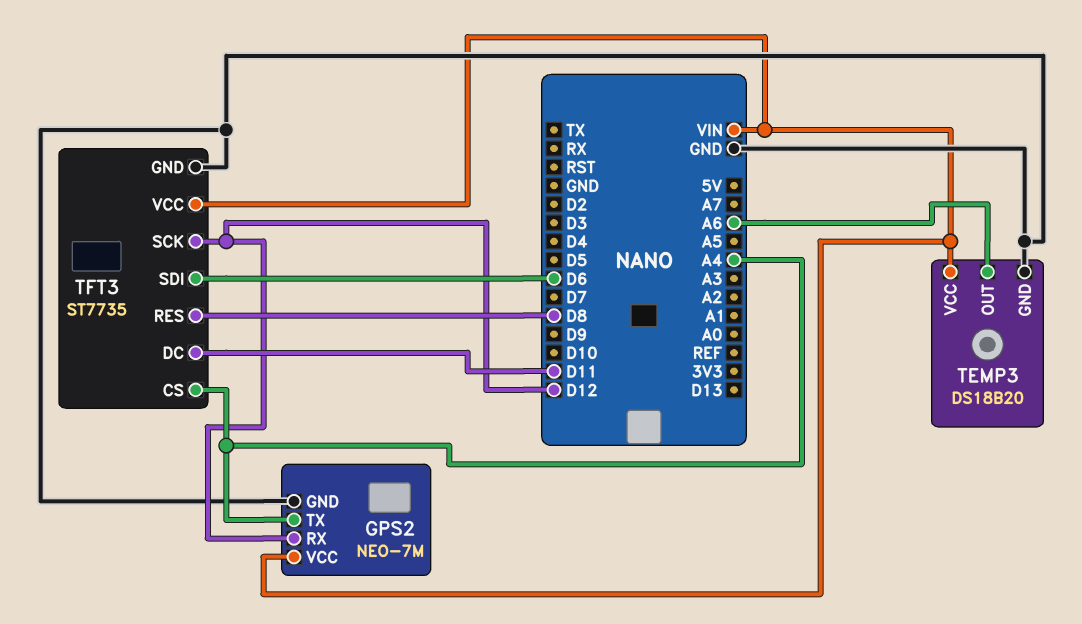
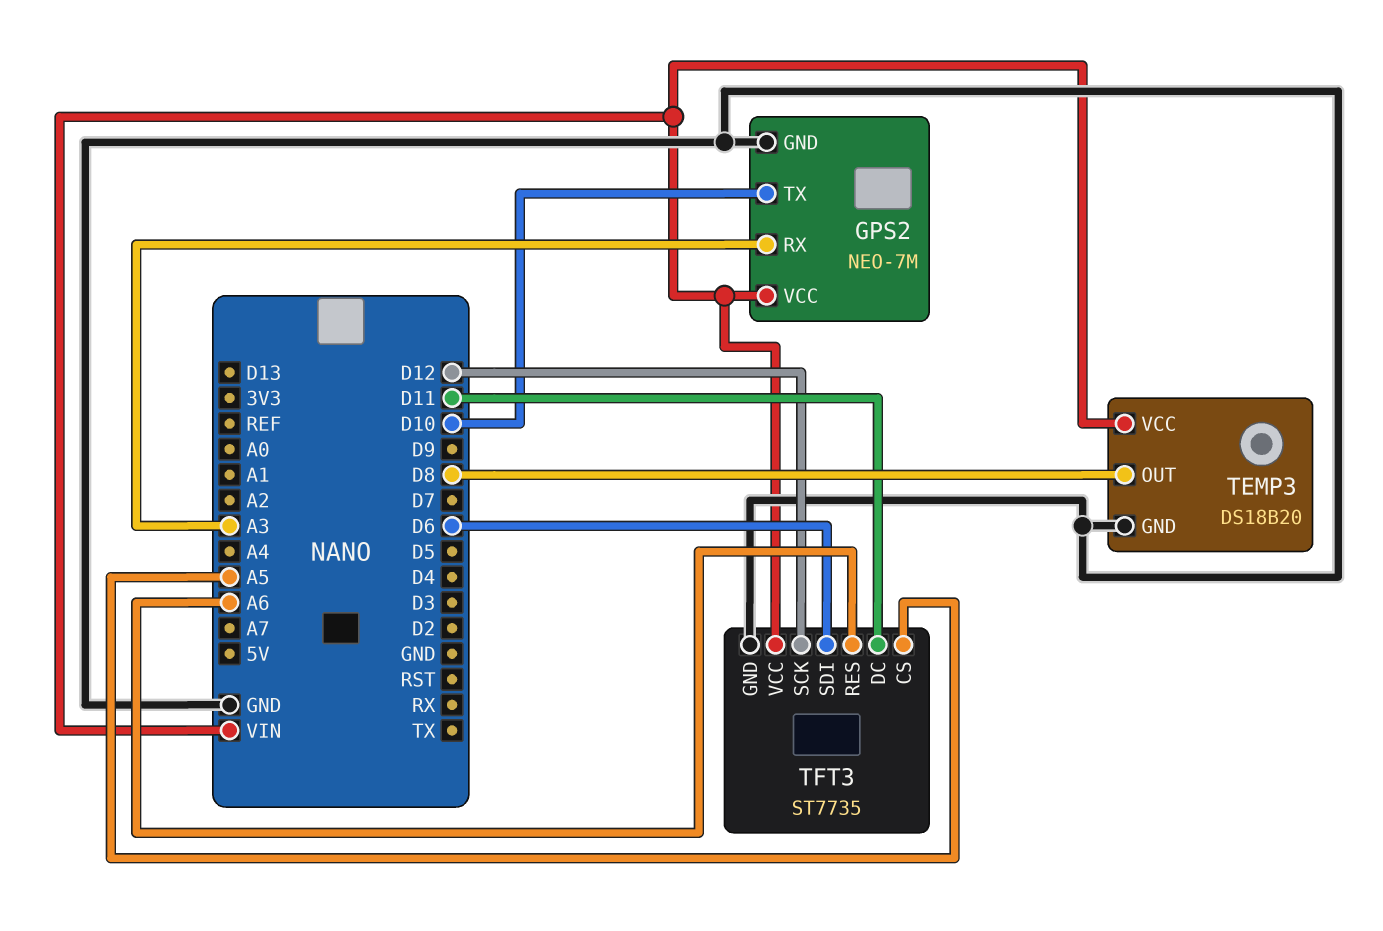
GPS2 pin RX: D12 -> A3
GPS2 pin TX: A4 -> D10
TEMP3 pin OUT: A6 -> D8
TFT3 pin CS: A4 -> A5
TFT3 pin RES: D8 -> A6

